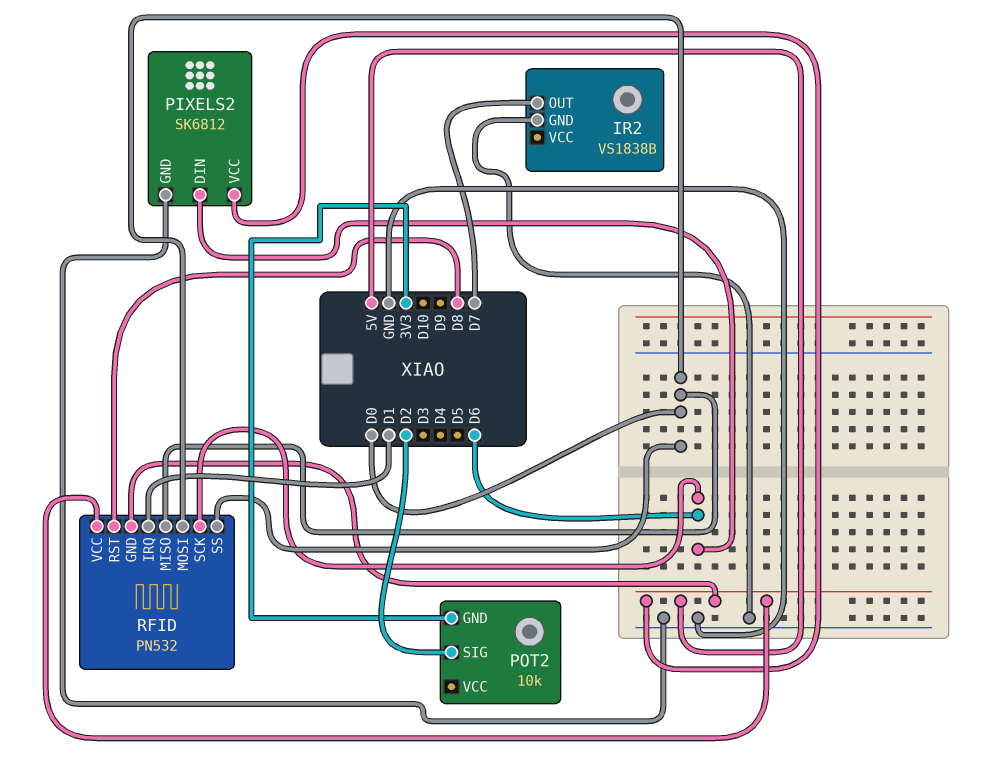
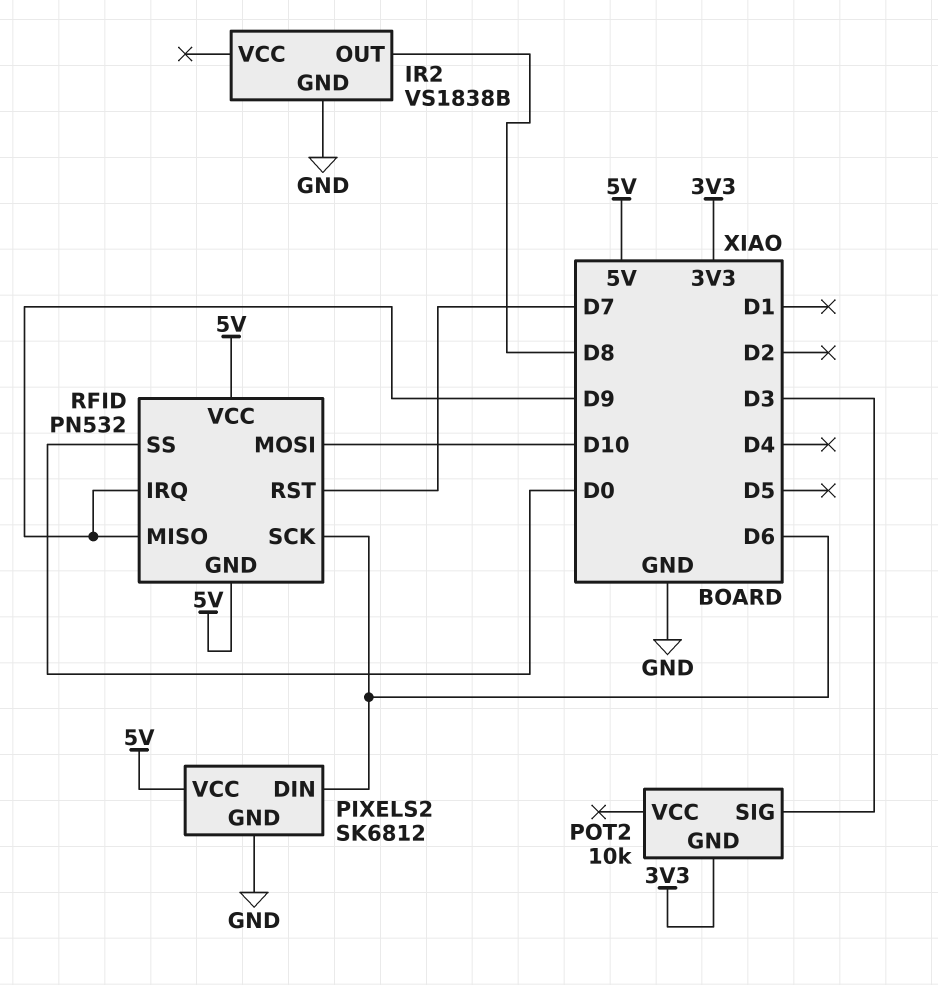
IR2 pin OUT: D7 -> D8
POT2 pin SIG: D2 -> D3
RFID pin IRQ: D1 -> D9
RFID pin MISO: D0 -> D9
RFID pin MOSI: D0 -> D10
RFID pin RST: D8 -> D7

